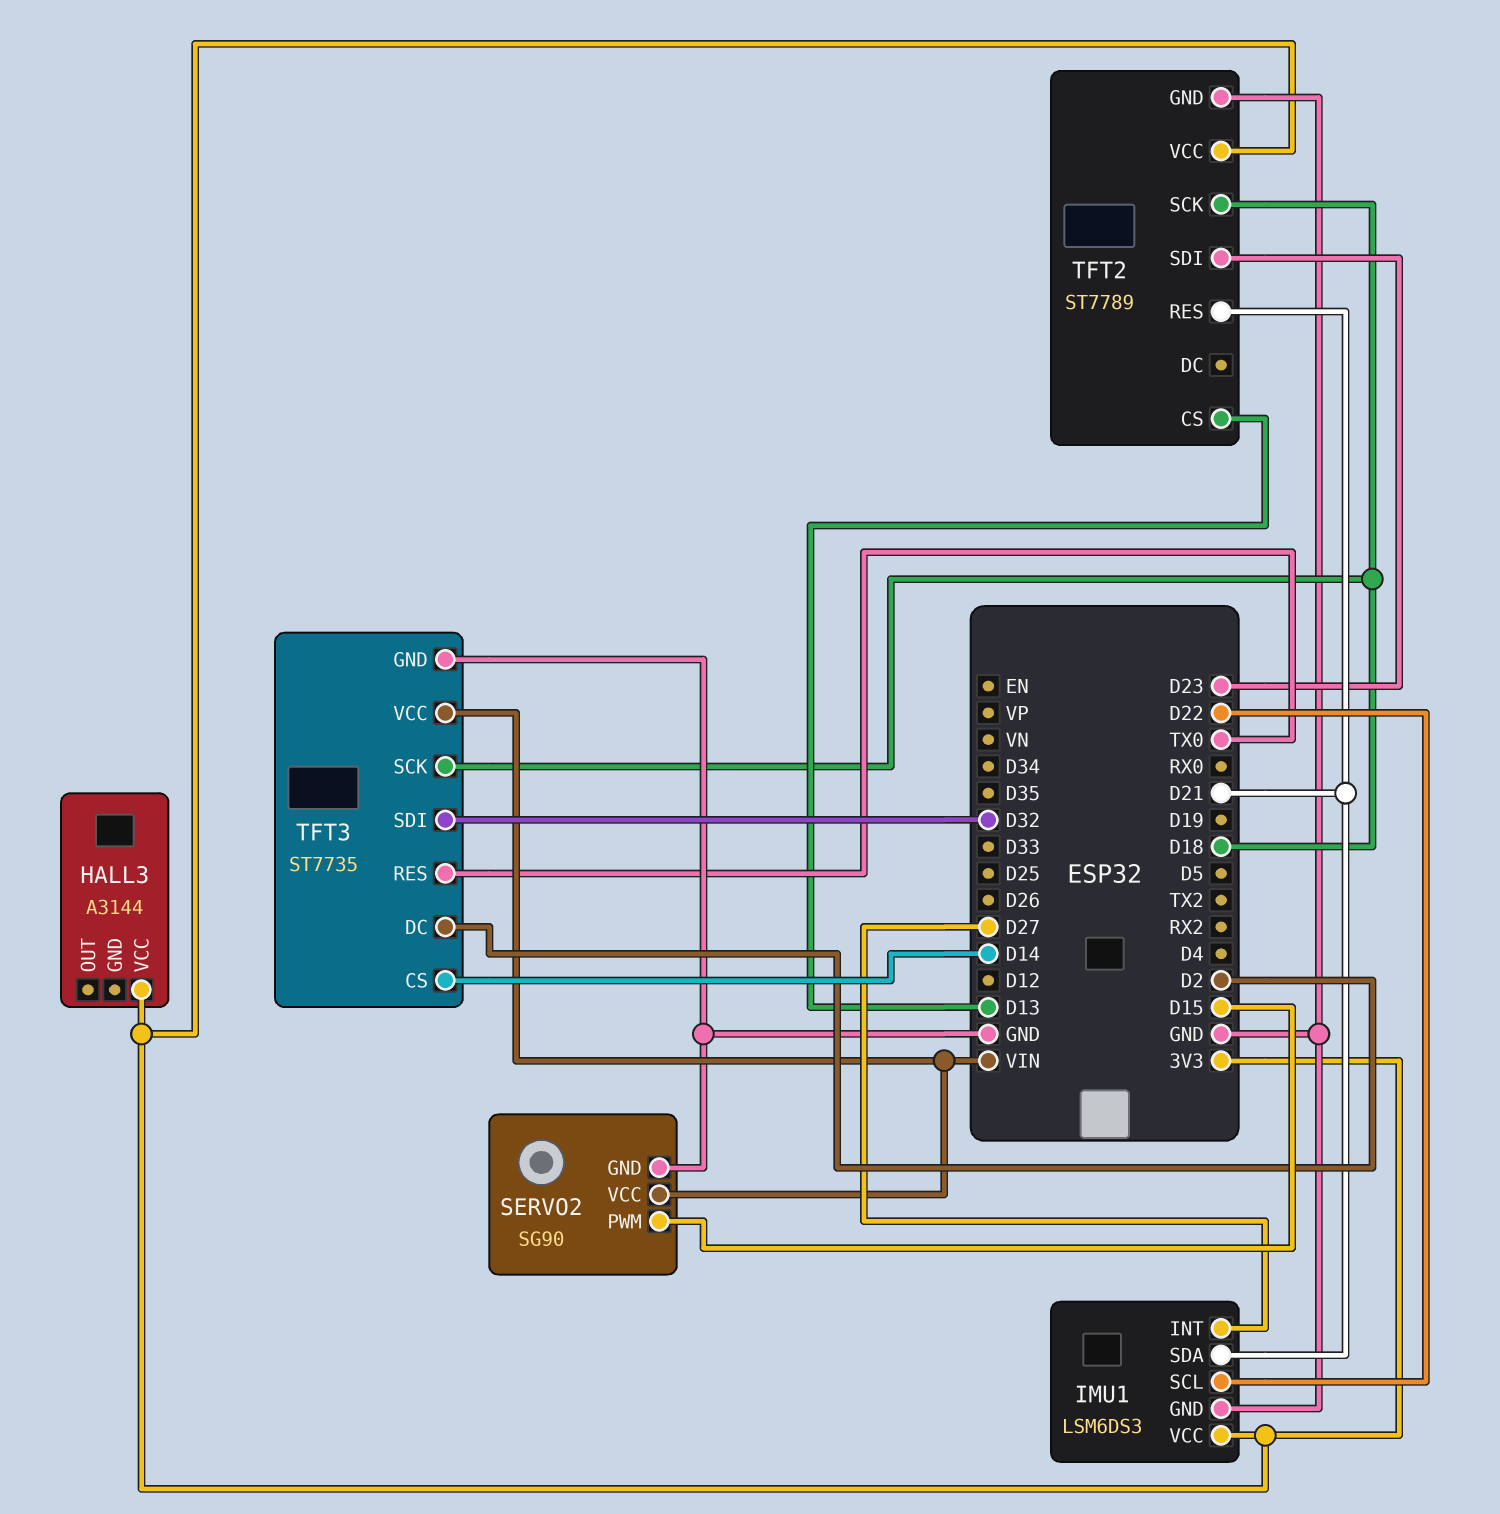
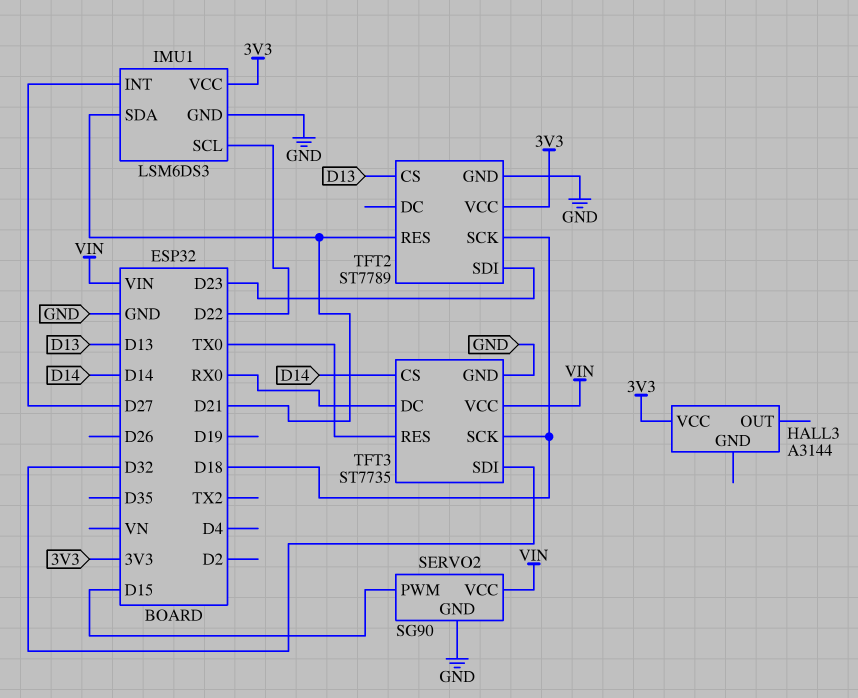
TFT3 pin DC: D2 -> RX0

